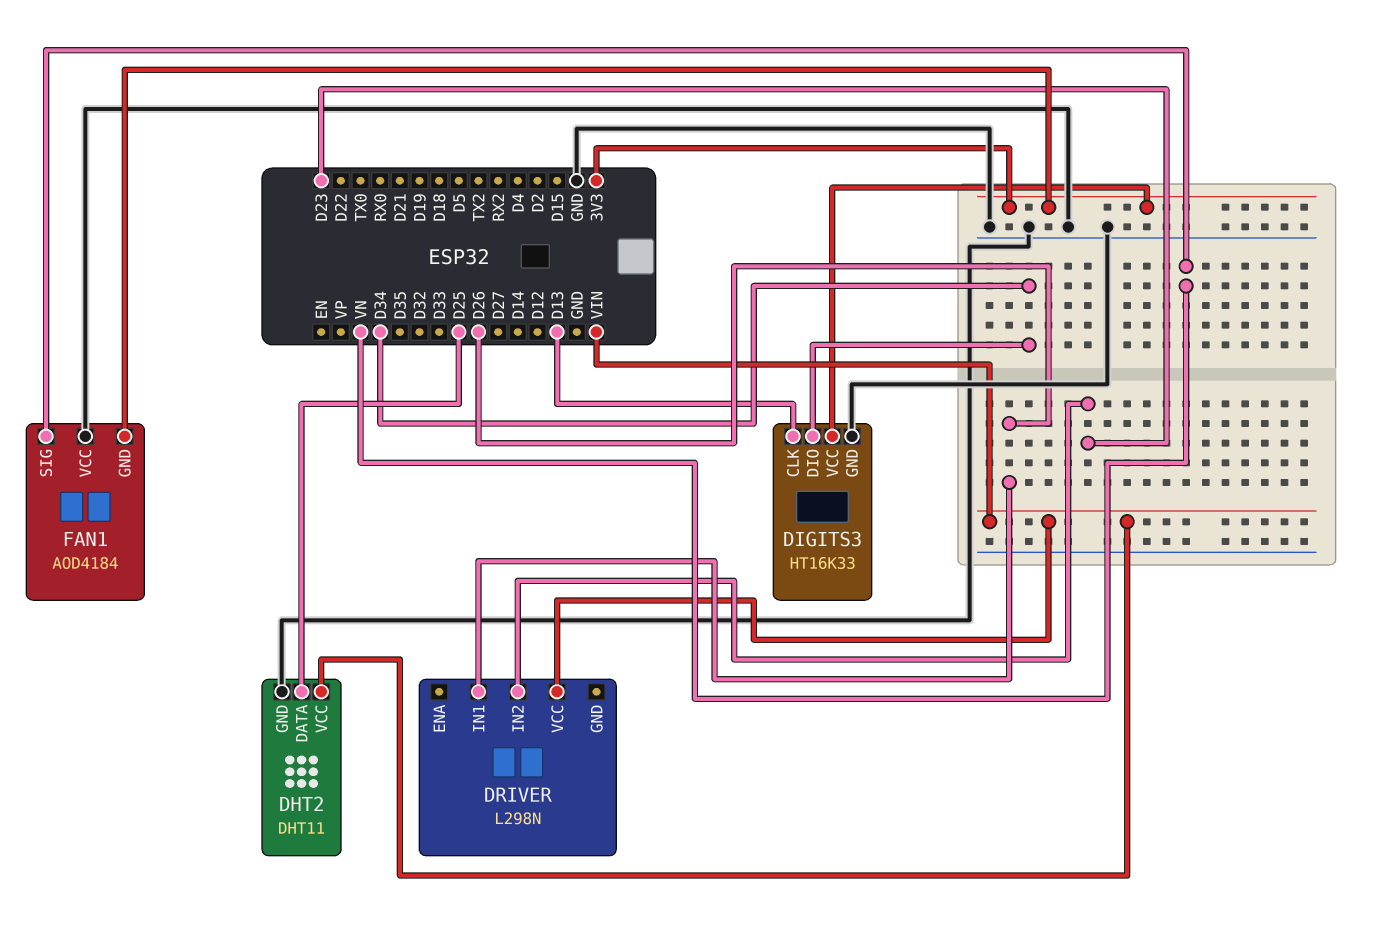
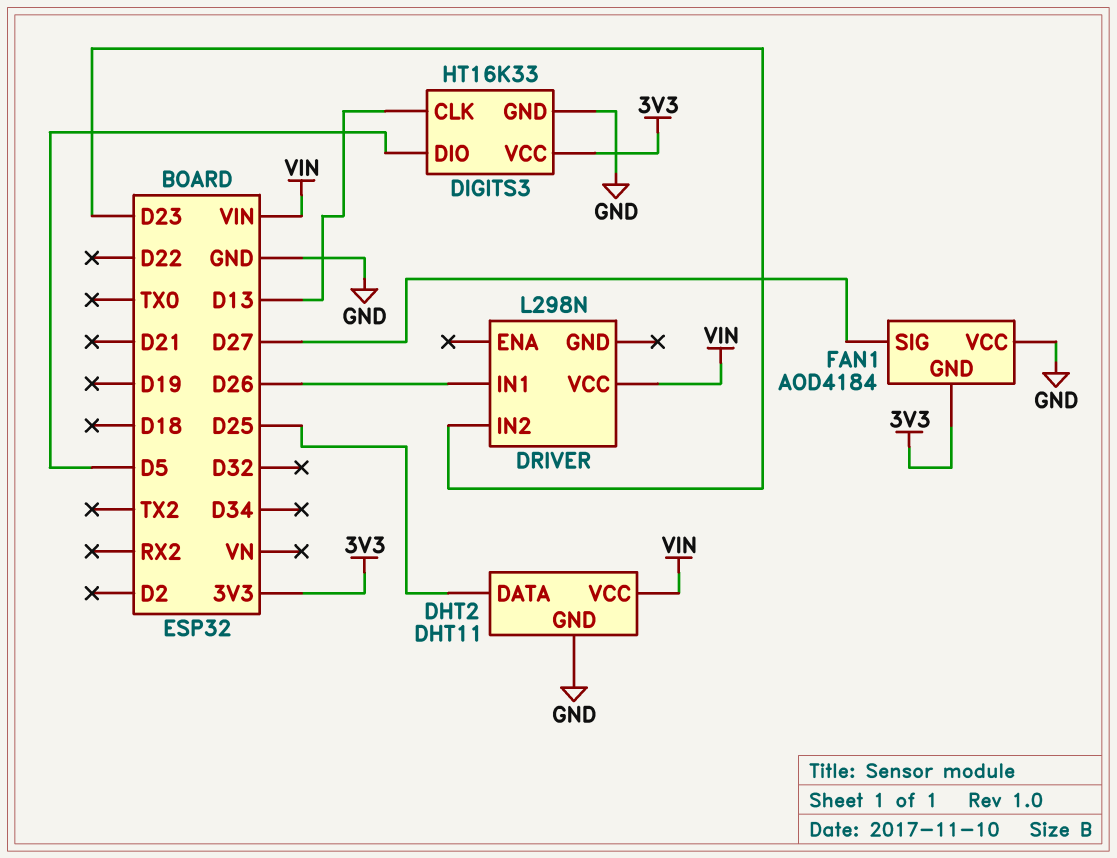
DIGITS3 pin DIO: D34 -> D5
FAN1 pin SIG: VN -> D27

